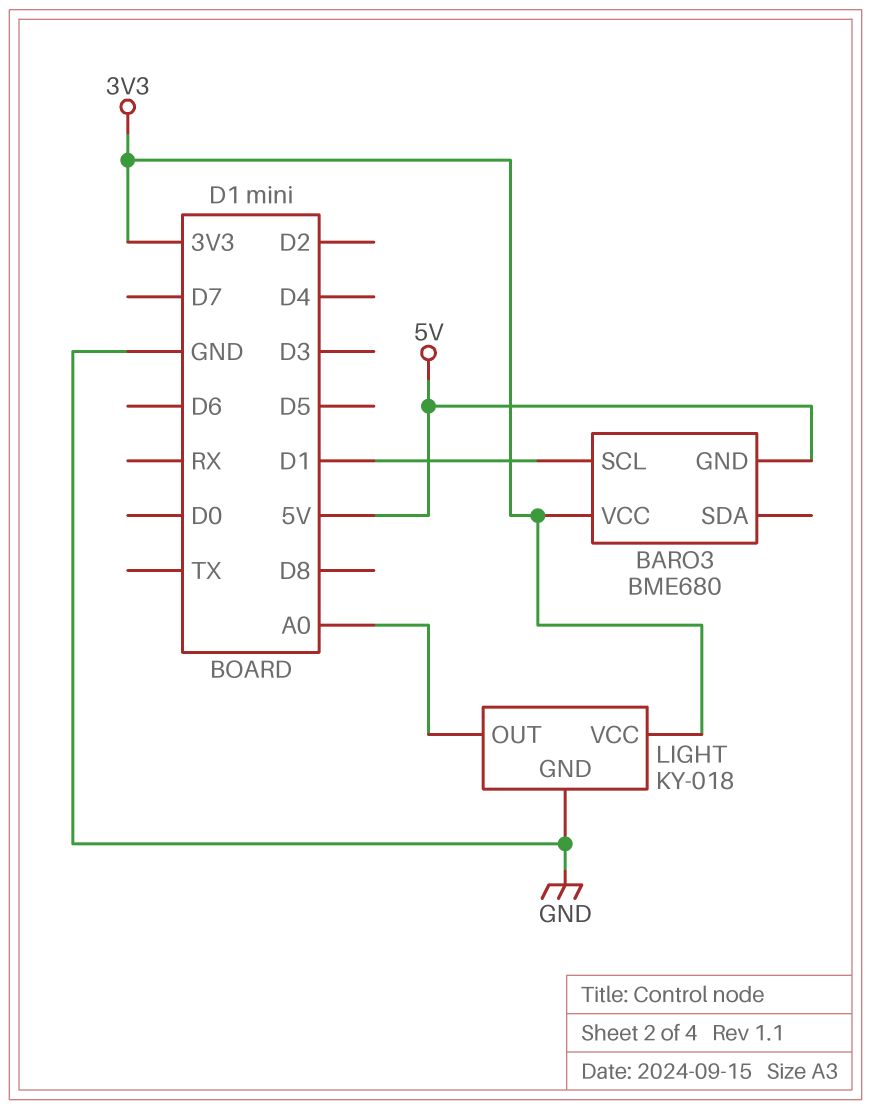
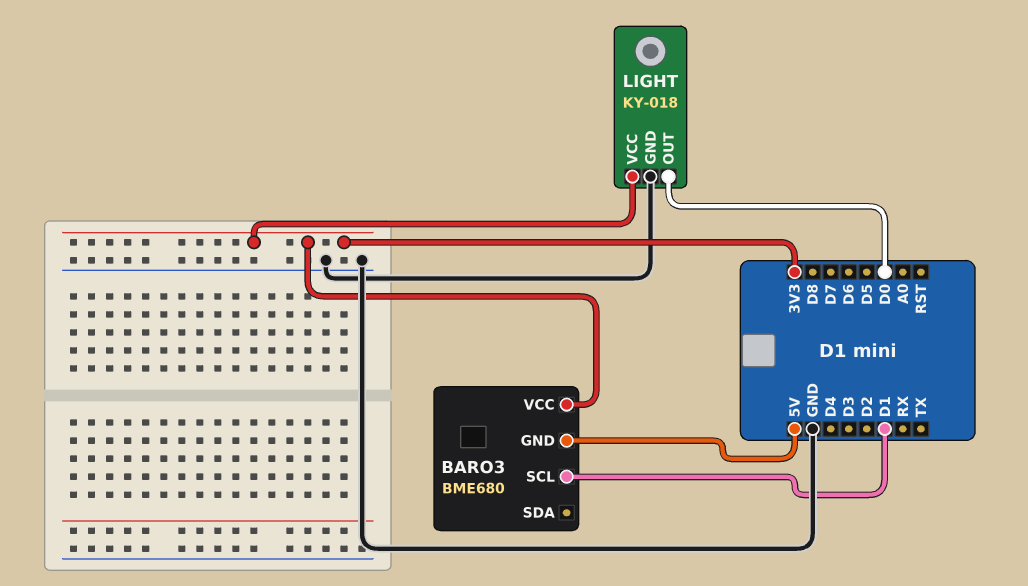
LIGHT pin OUT: A0 -> D0

